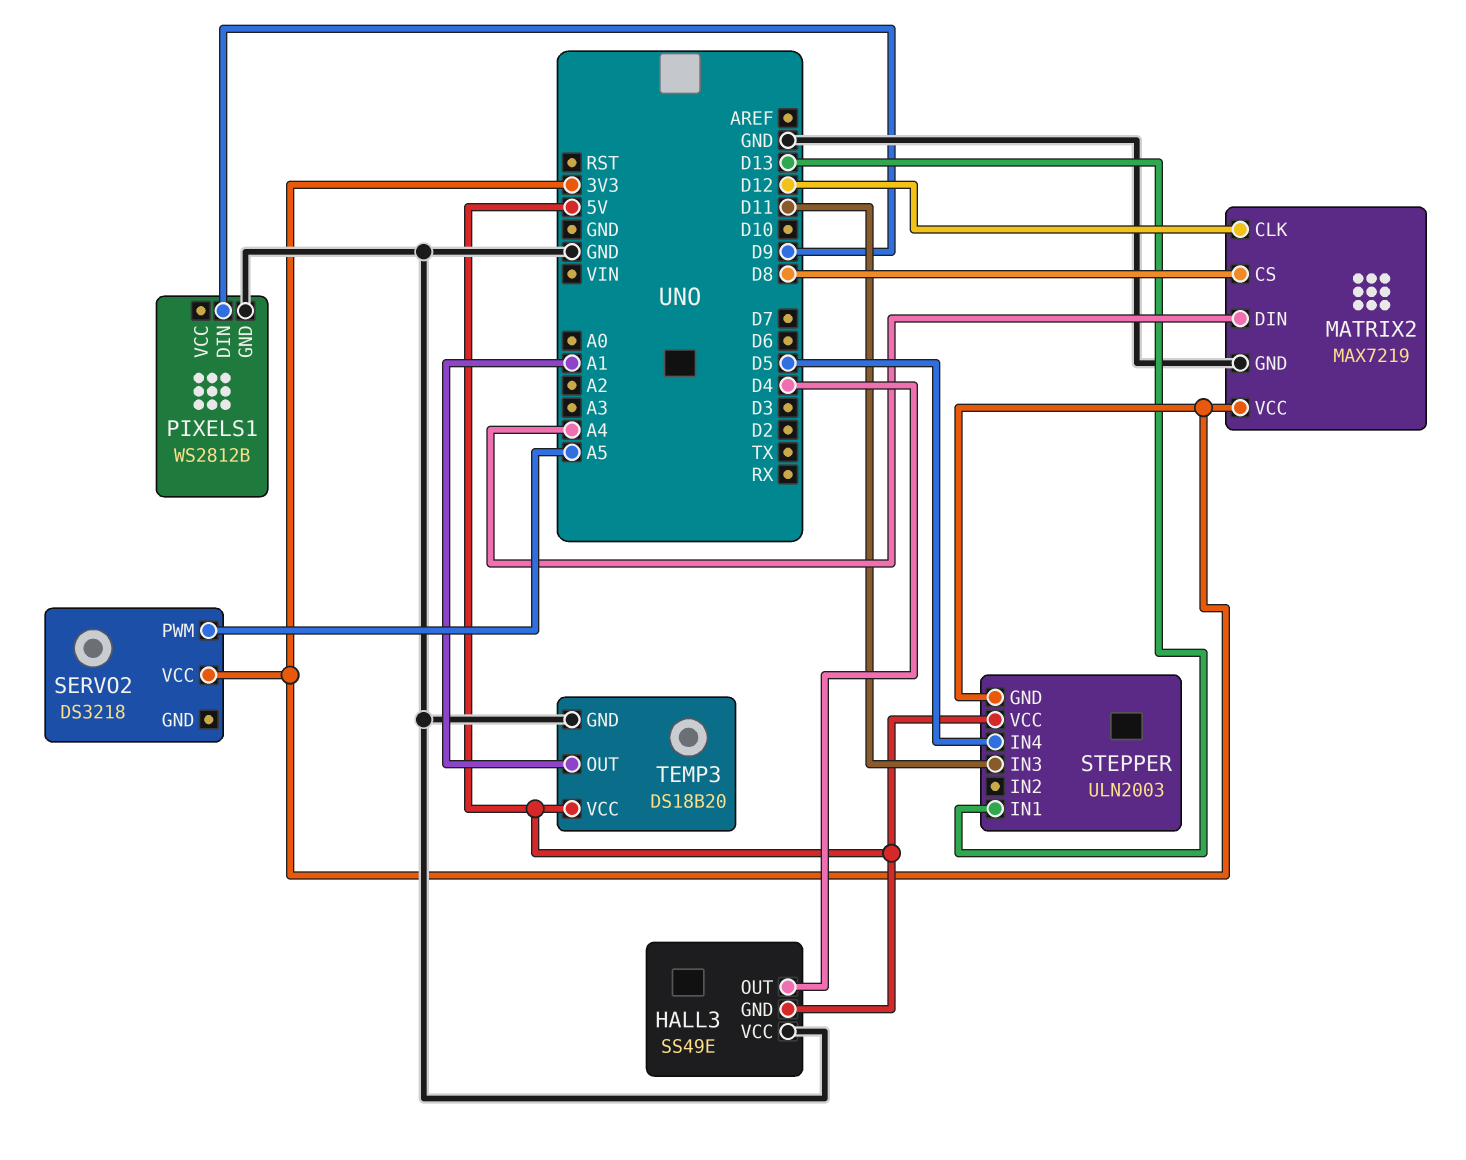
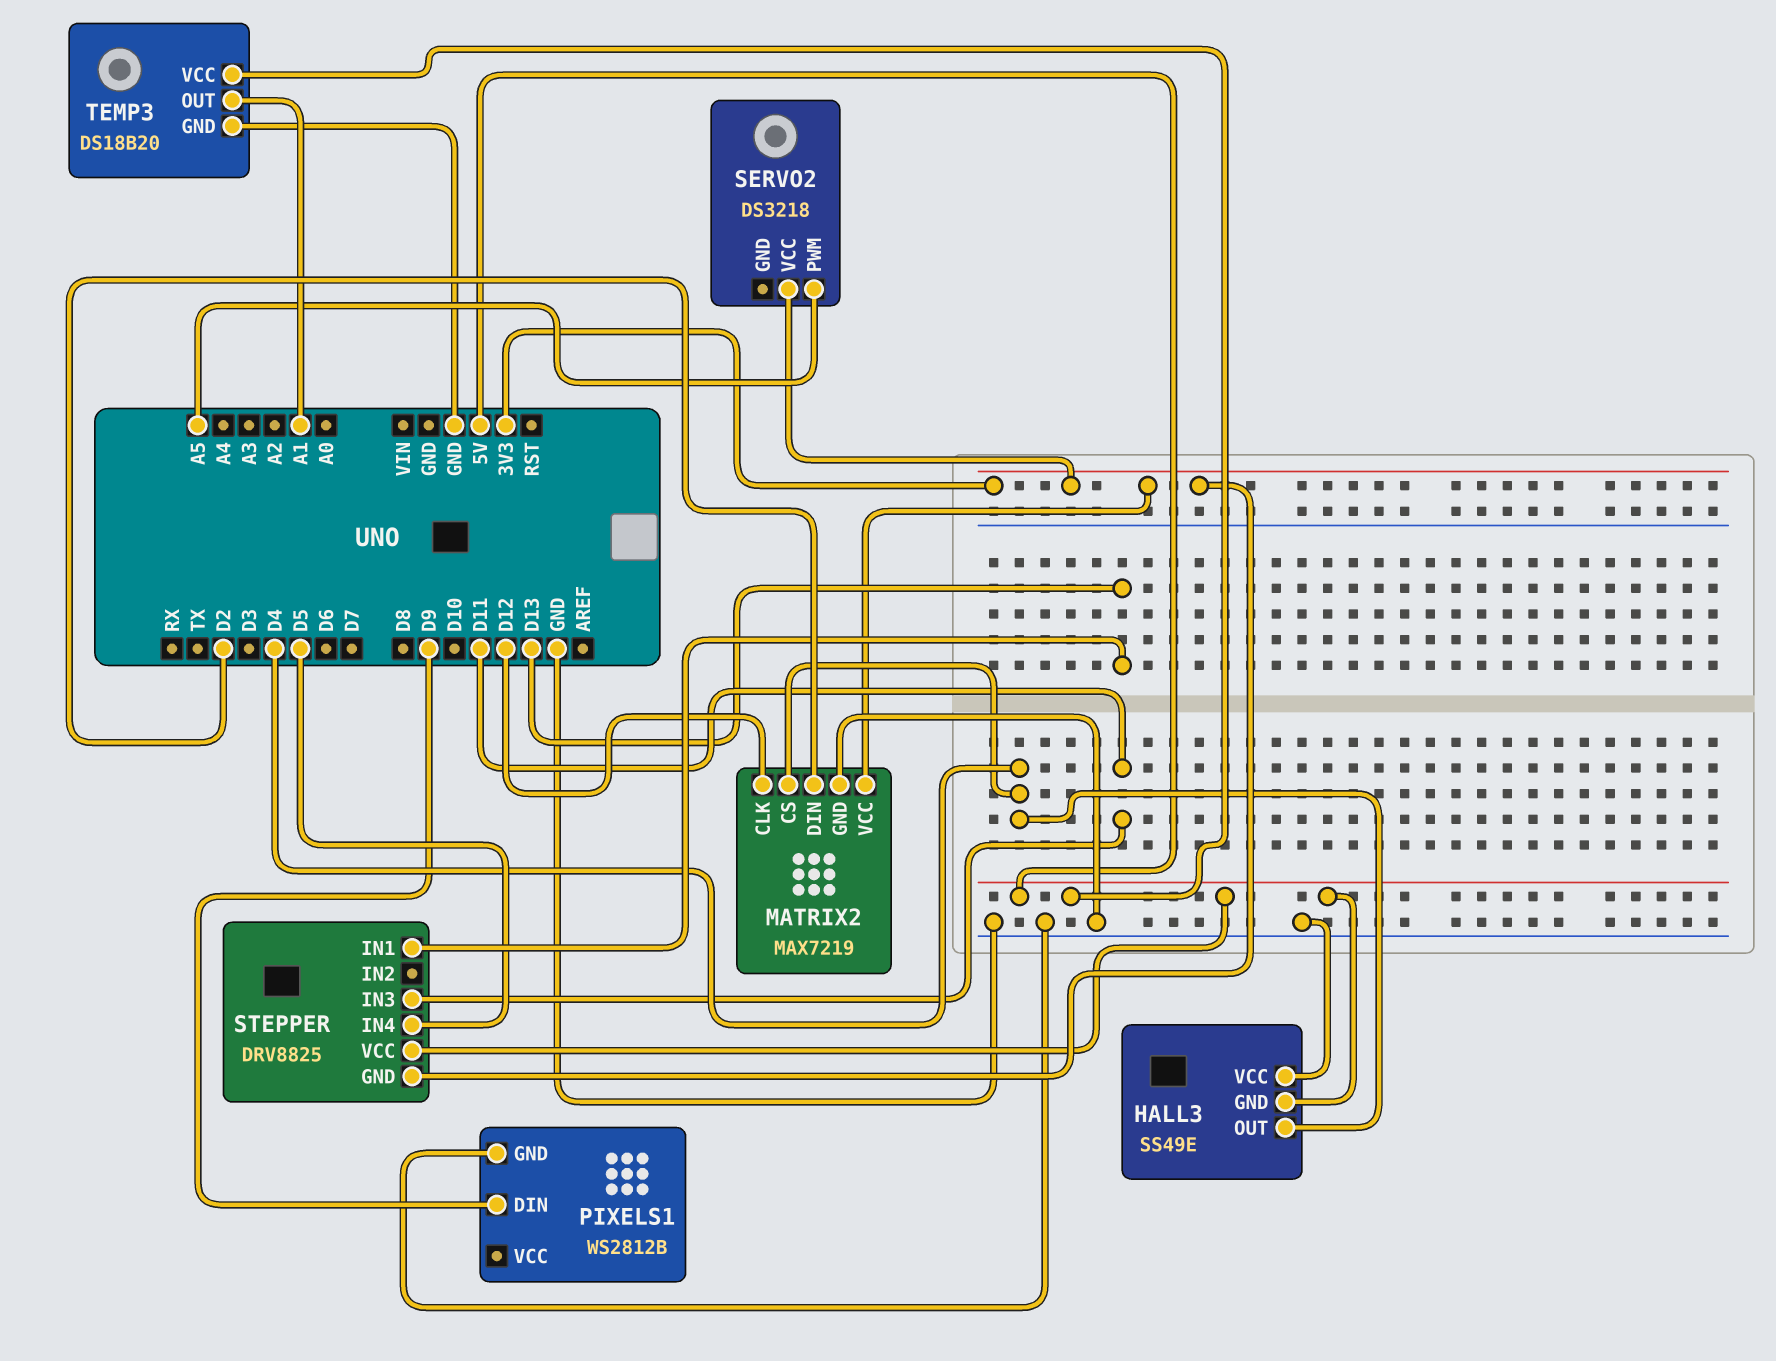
MATRIX2 pin CS: D8 -> D4
MATRIX2 pin DIN: A4 -> D2
STEPPER: ULN2003 -> DRV8825

